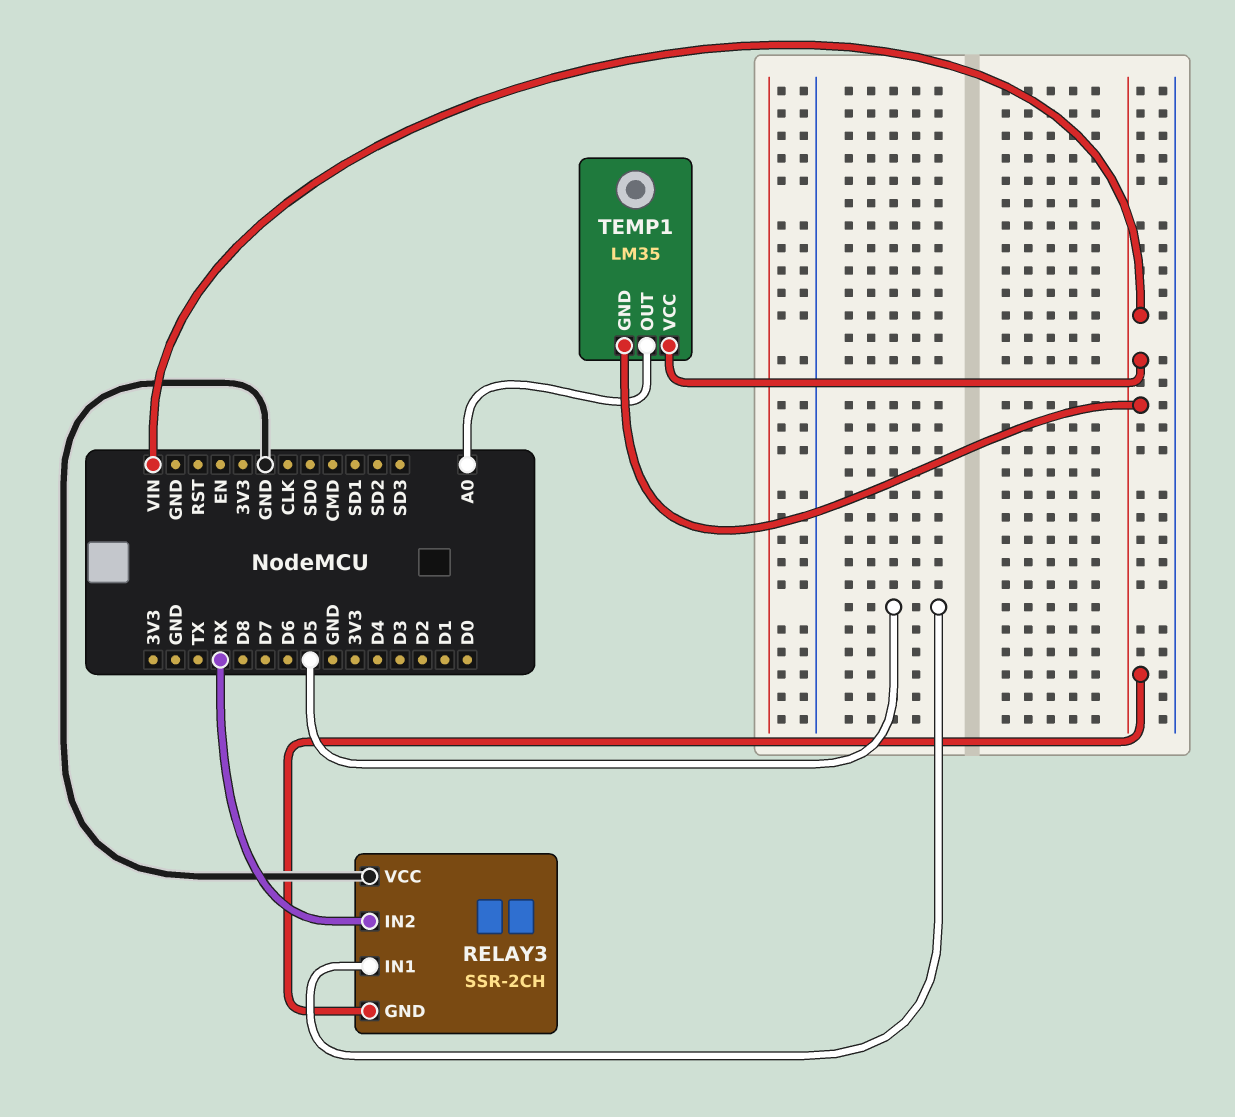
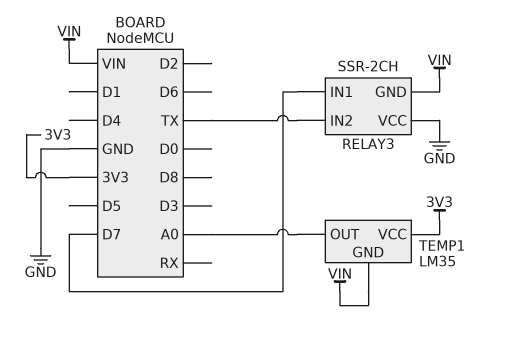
RELAY3 pin IN1: D5 -> D7
RELAY3 pin IN2: RX -> TX
TEMP1 pin VCC: VIN -> 3V3

